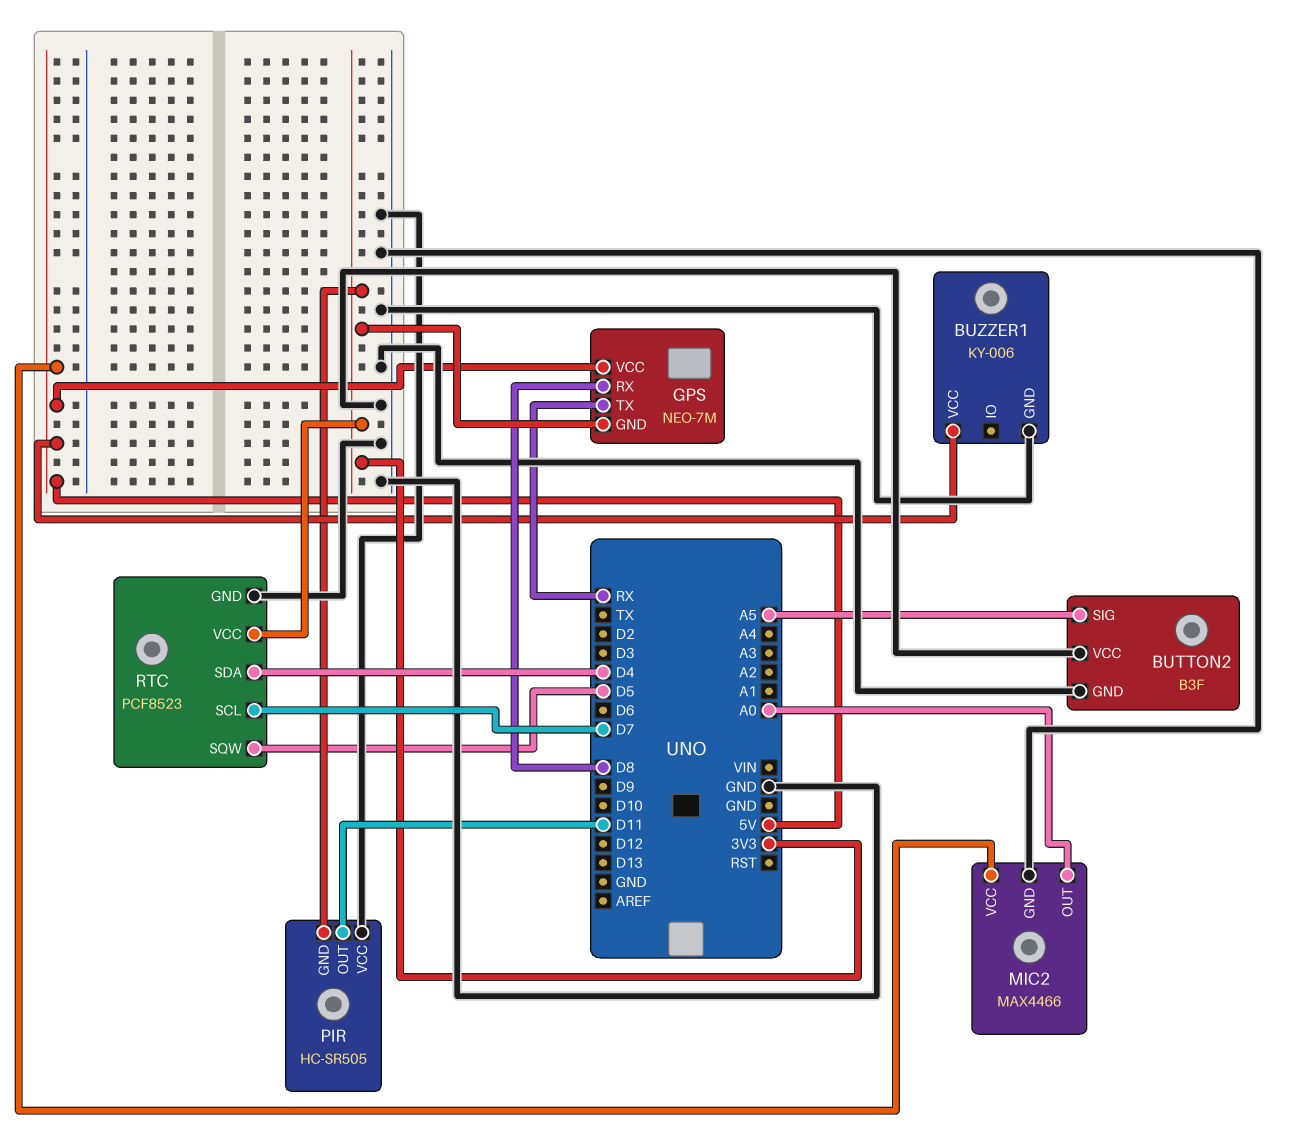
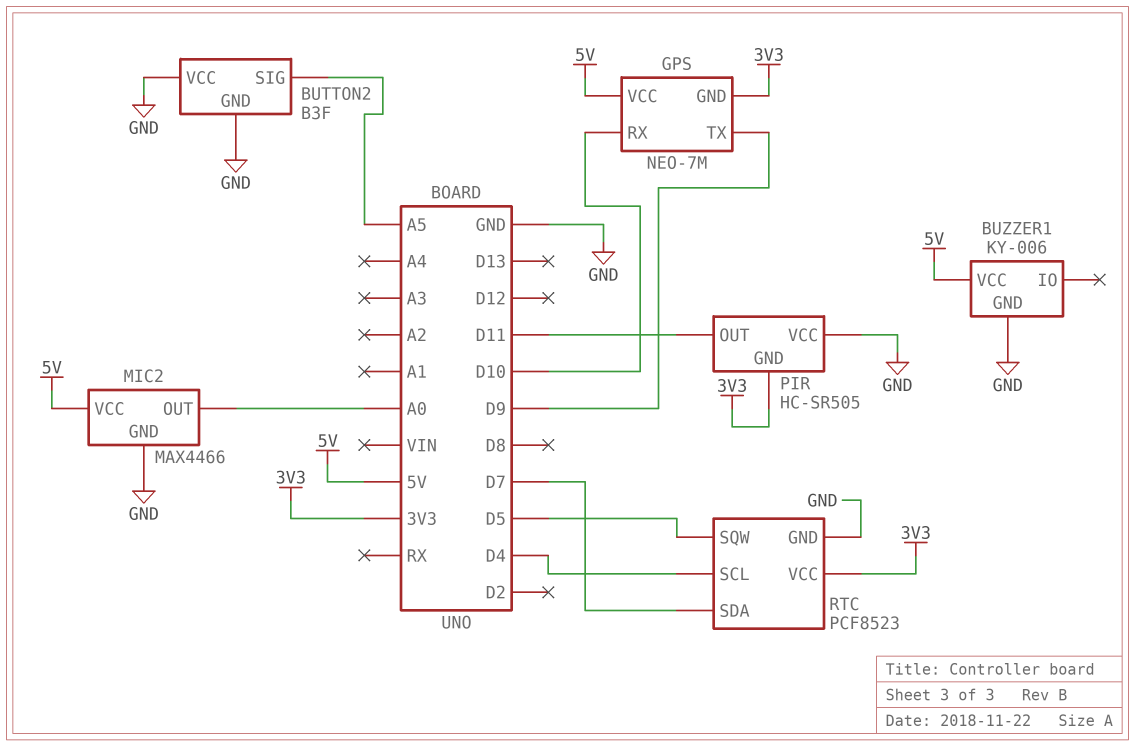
GPS pin RX: D8 -> D10
GPS pin TX: RX -> D9
RTC pin SCL: D7 -> D4
RTC pin SDA: D4 -> D7

